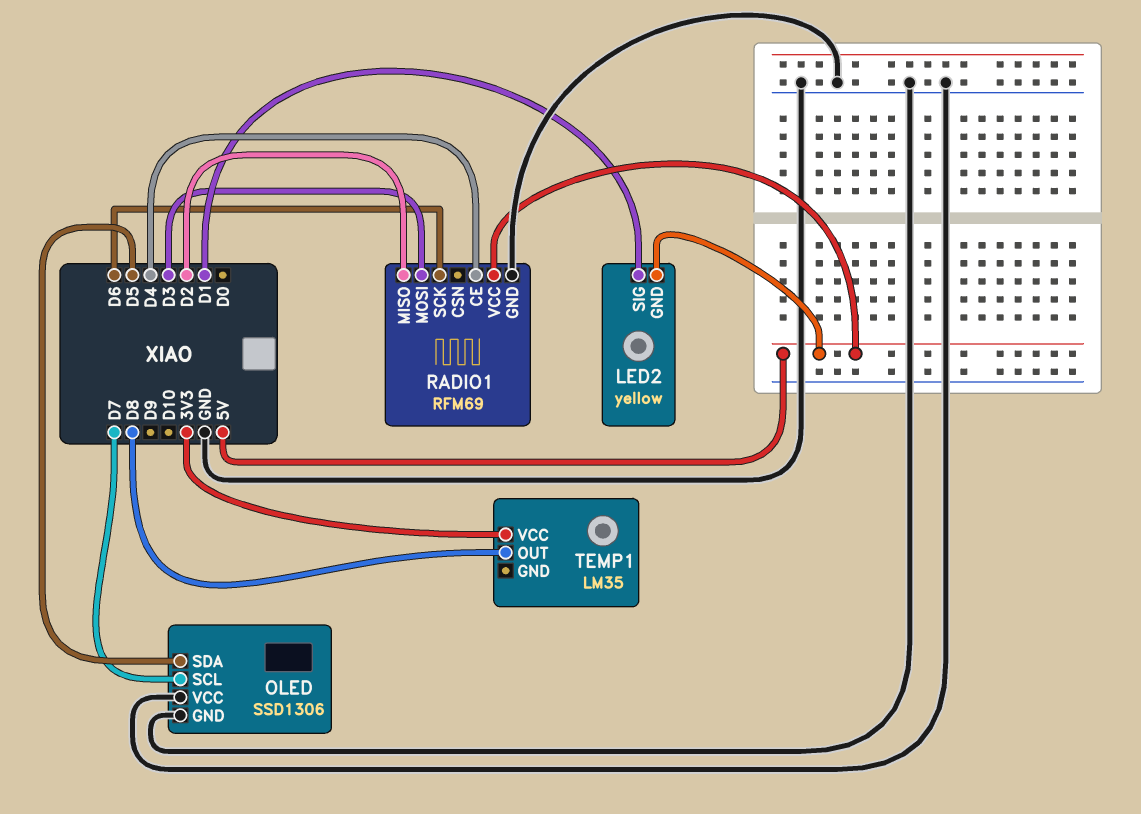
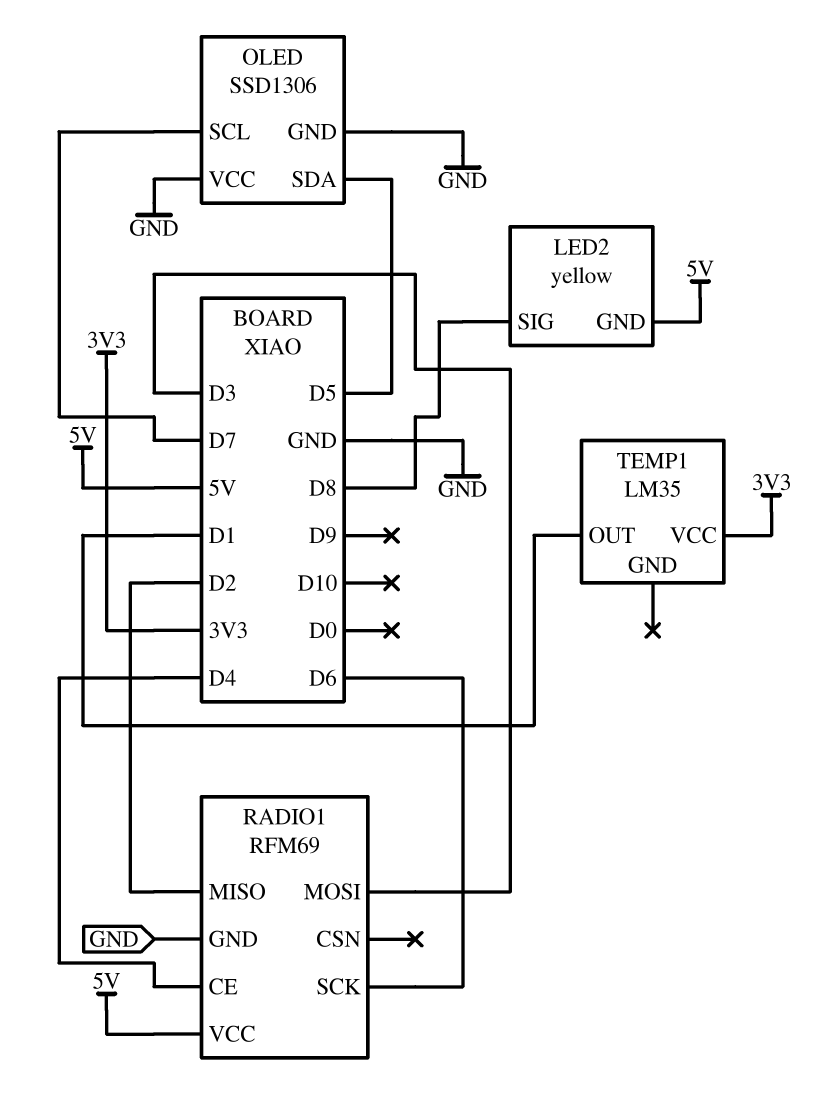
LED2 pin SIG: D1 -> D8
TEMP1 pin OUT: D8 -> D1

